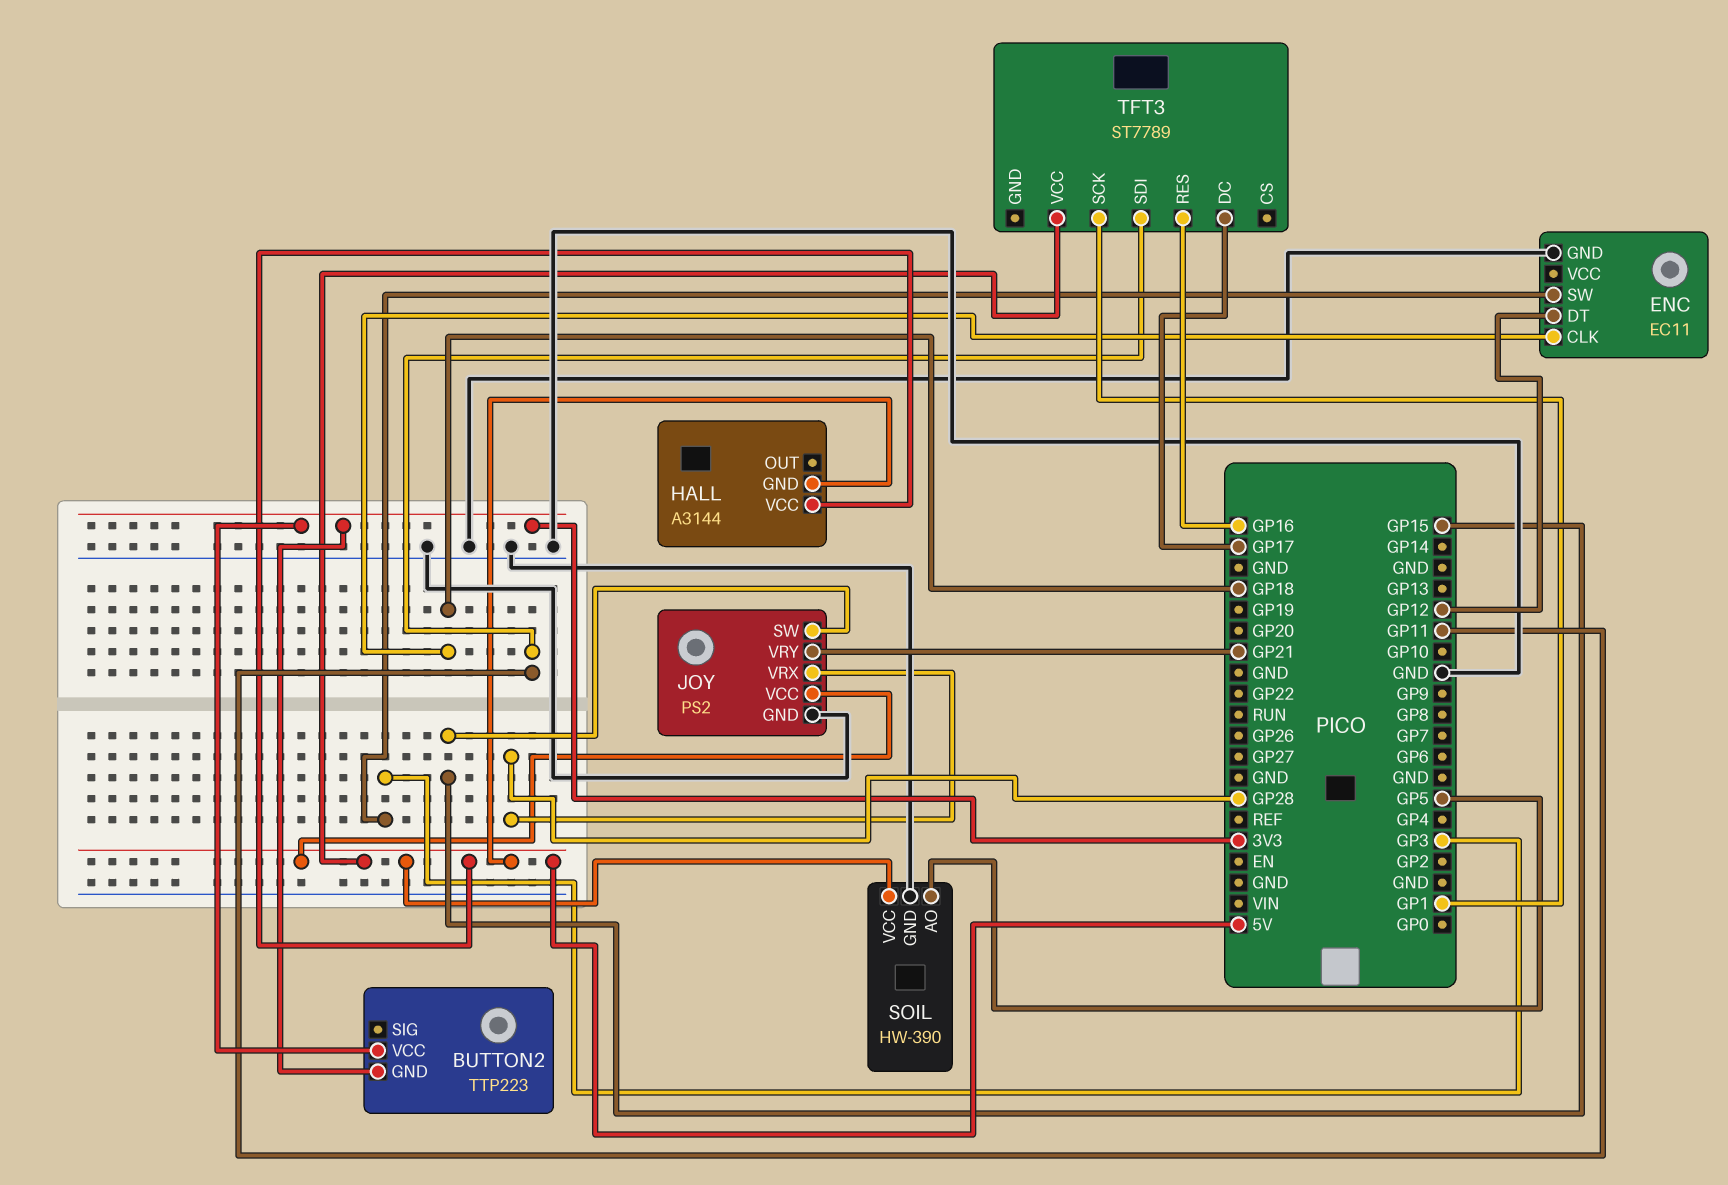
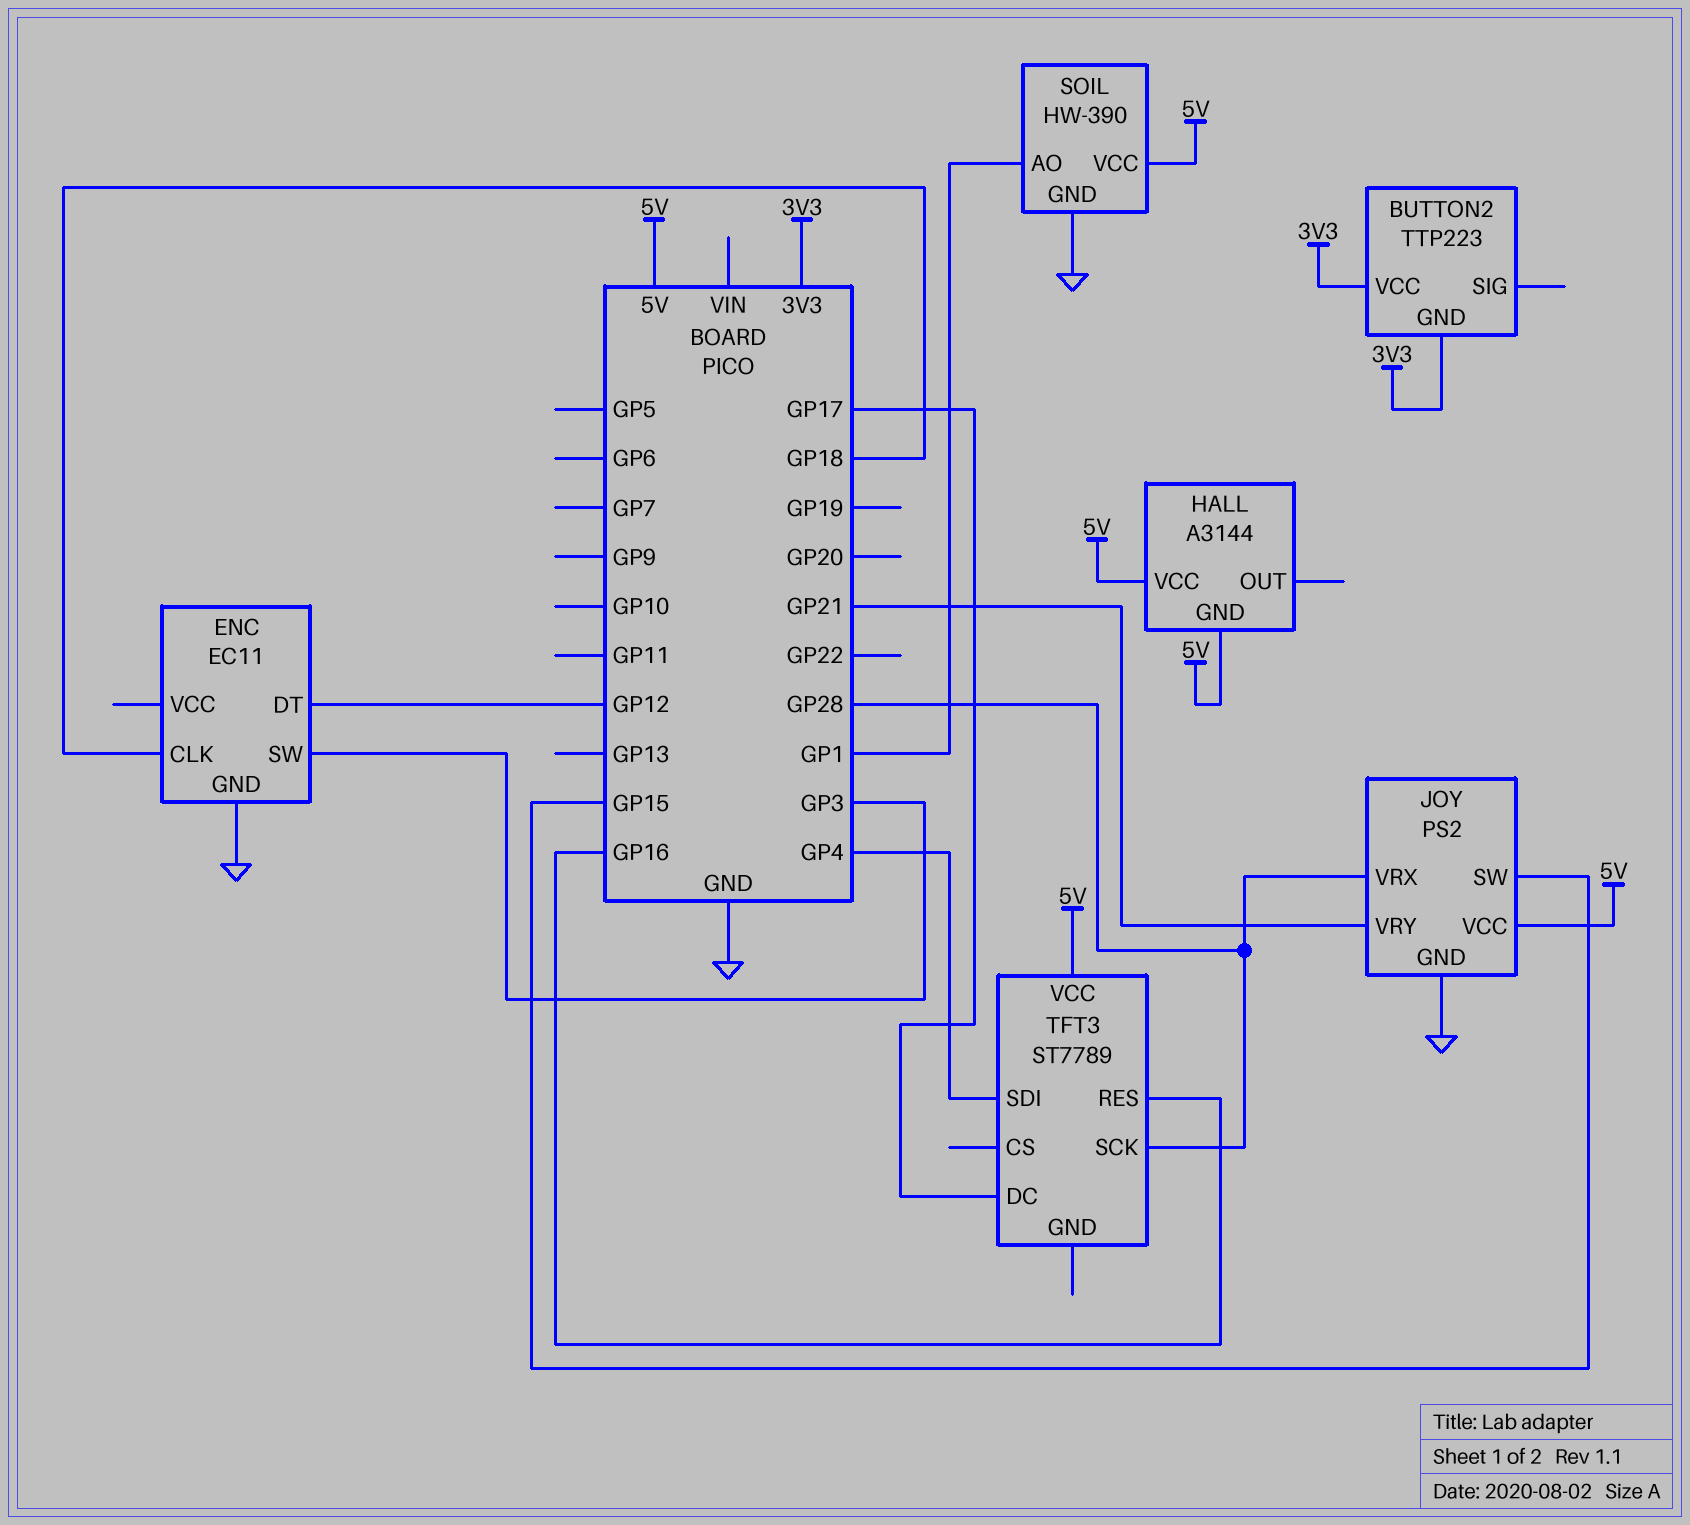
SOIL pin AO: GP5 -> GP1
TFT3 pin SCK: GP1 -> GP28
TFT3 pin SDI: GP11 -> GP4

